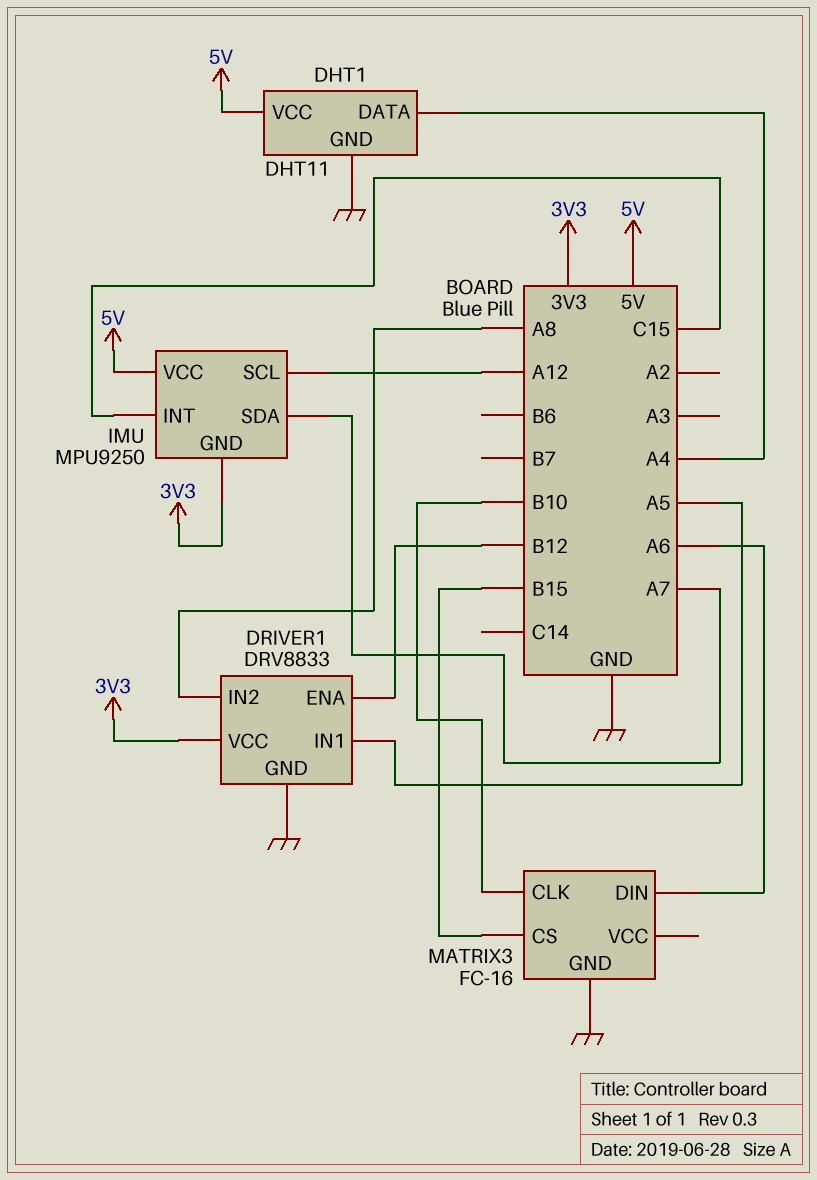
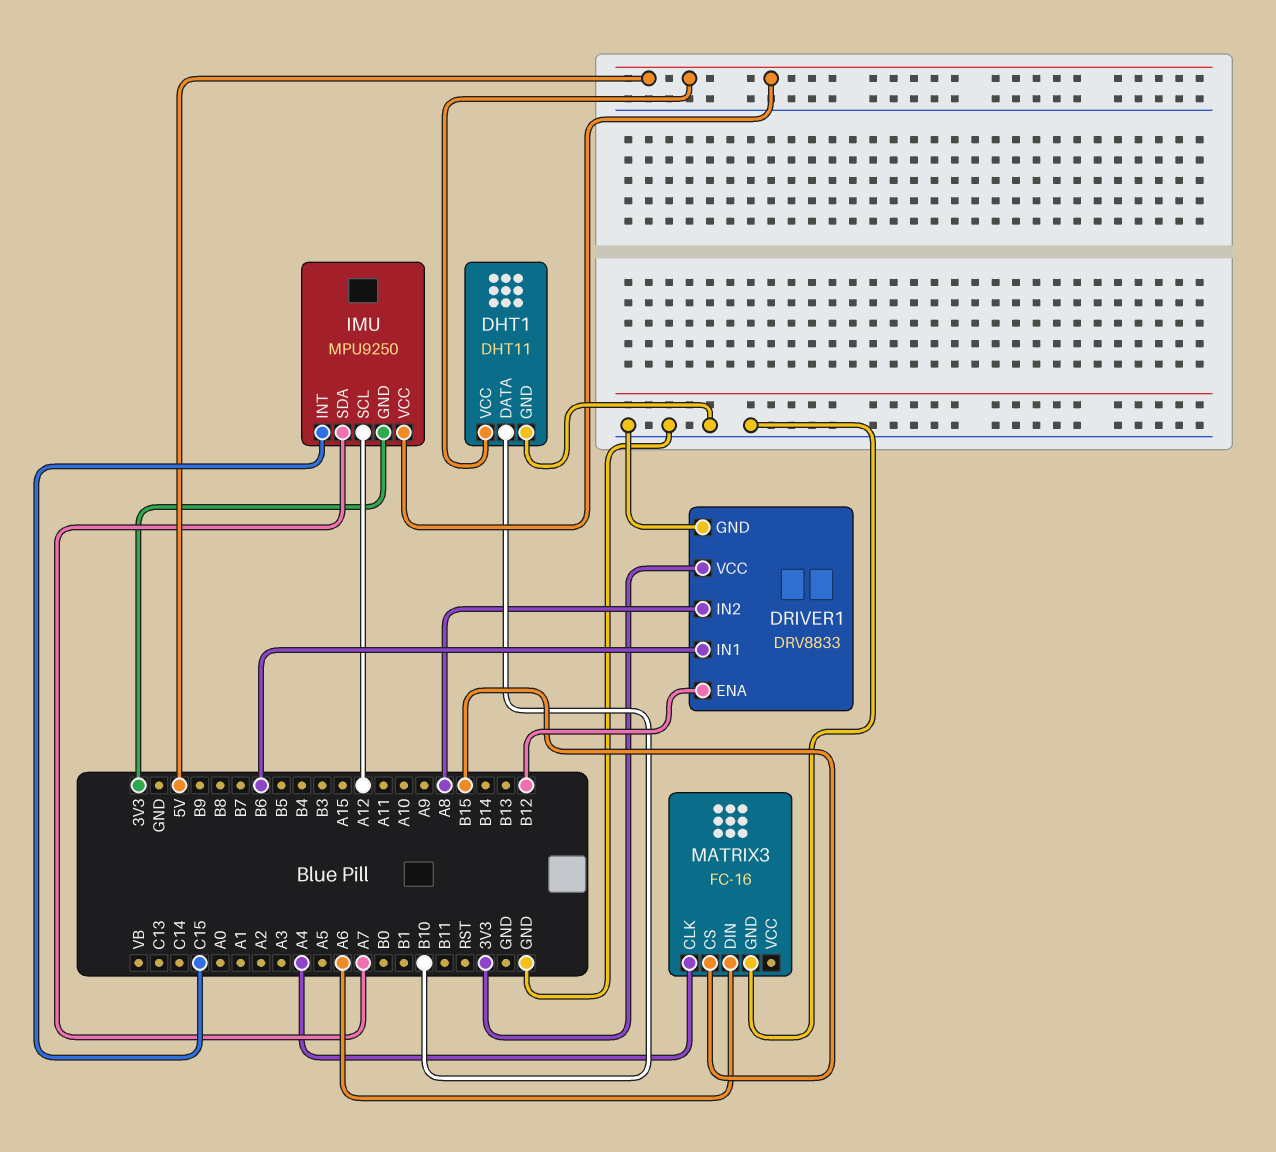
DHT1 pin DATA: A4 -> B10
DRIVER1 pin IN1: A5 -> B6
MATRIX3 pin CLK: B10 -> A4

